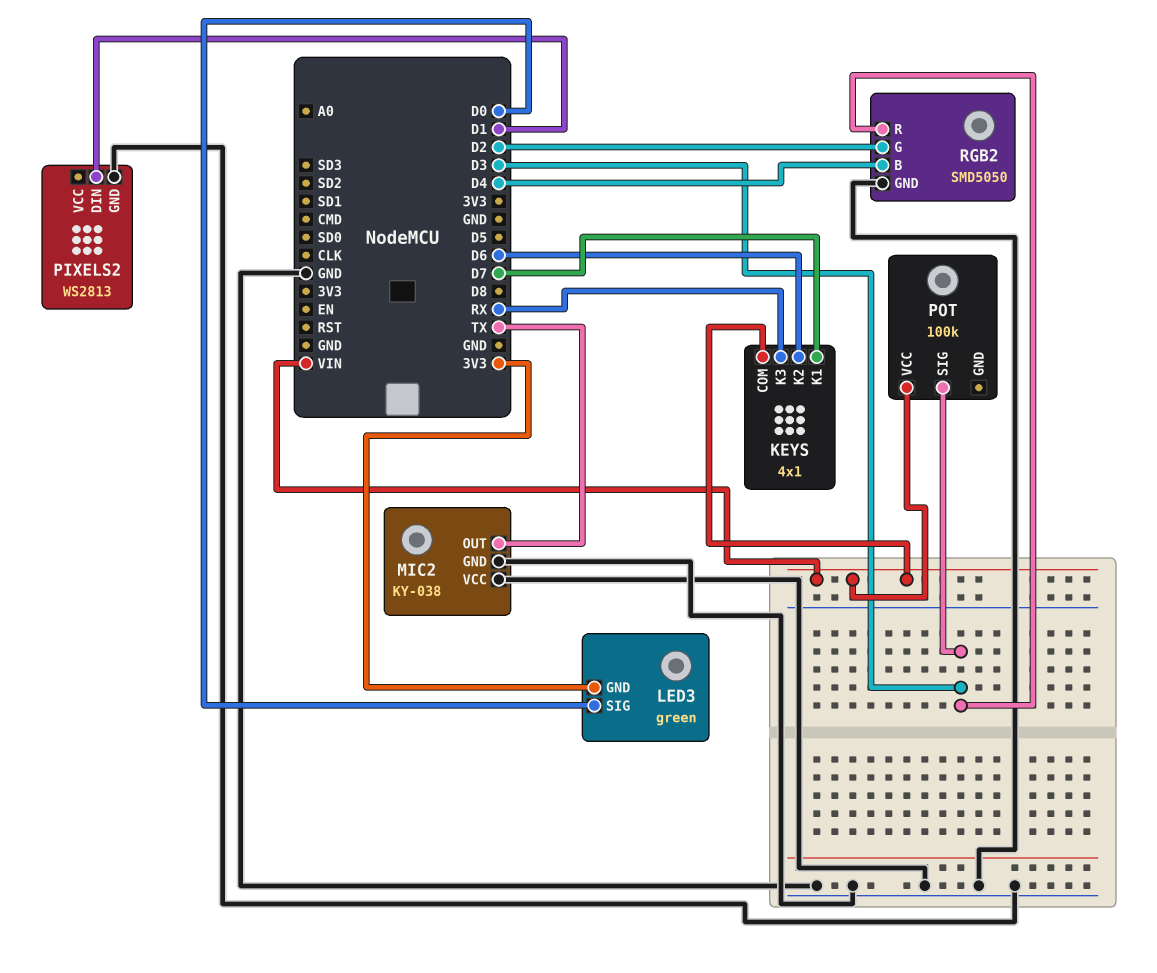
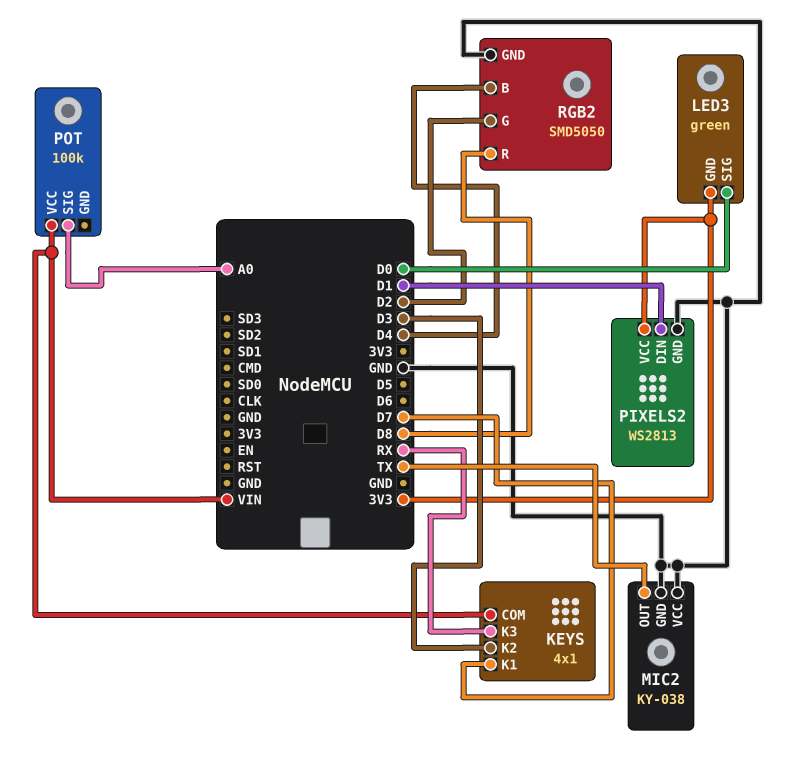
KEYS pin K2: D6 -> D3
PIXELS2 pin VCC: none -> 3V3
POT pin SIG: D3 -> A0
RGB2 pin R: D3 -> D8

